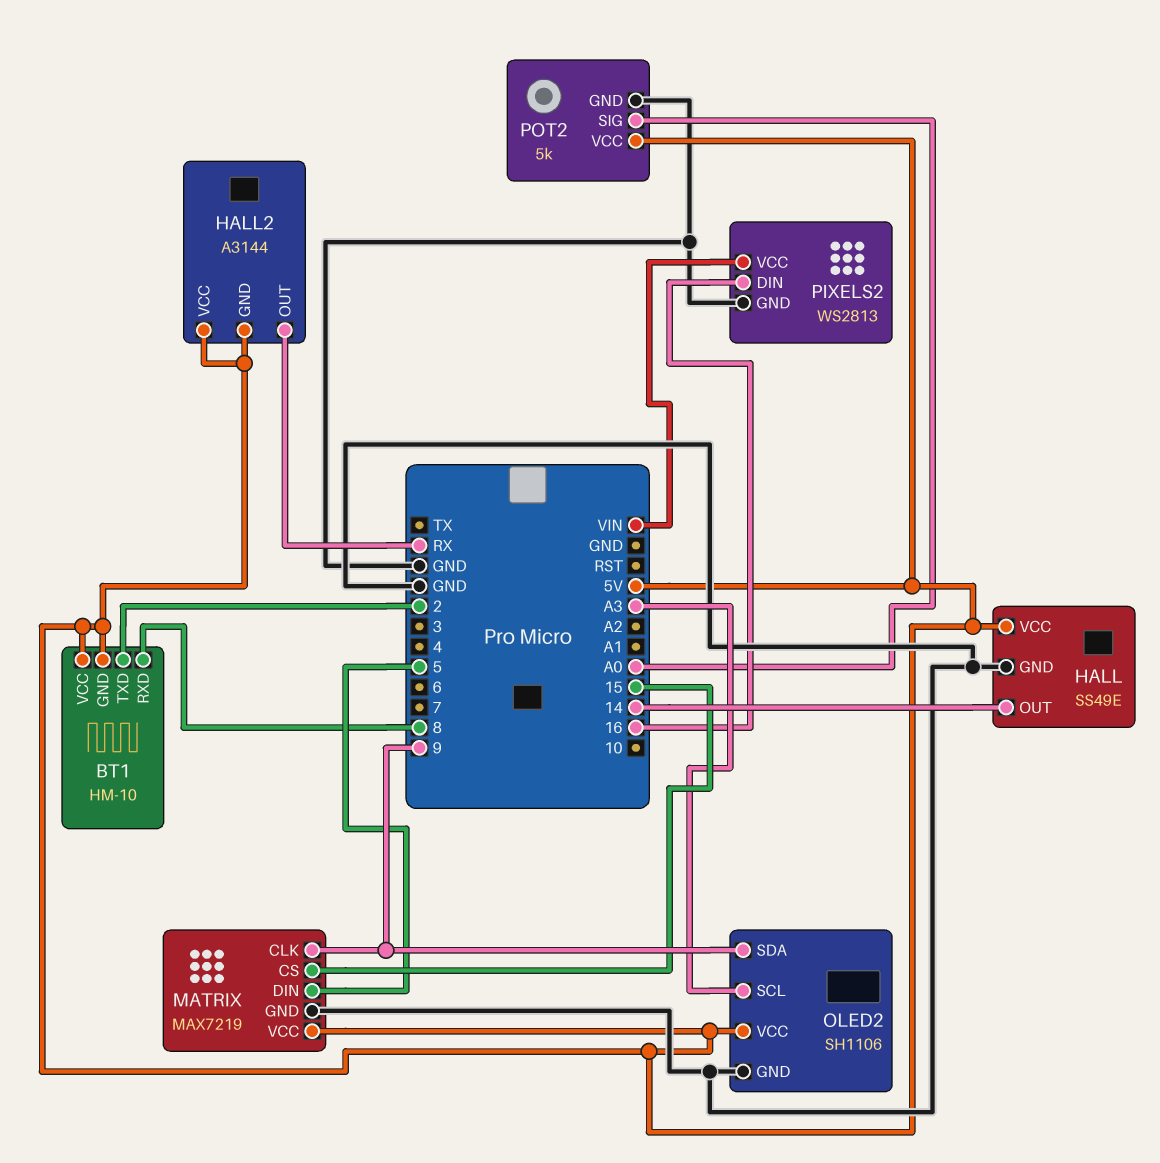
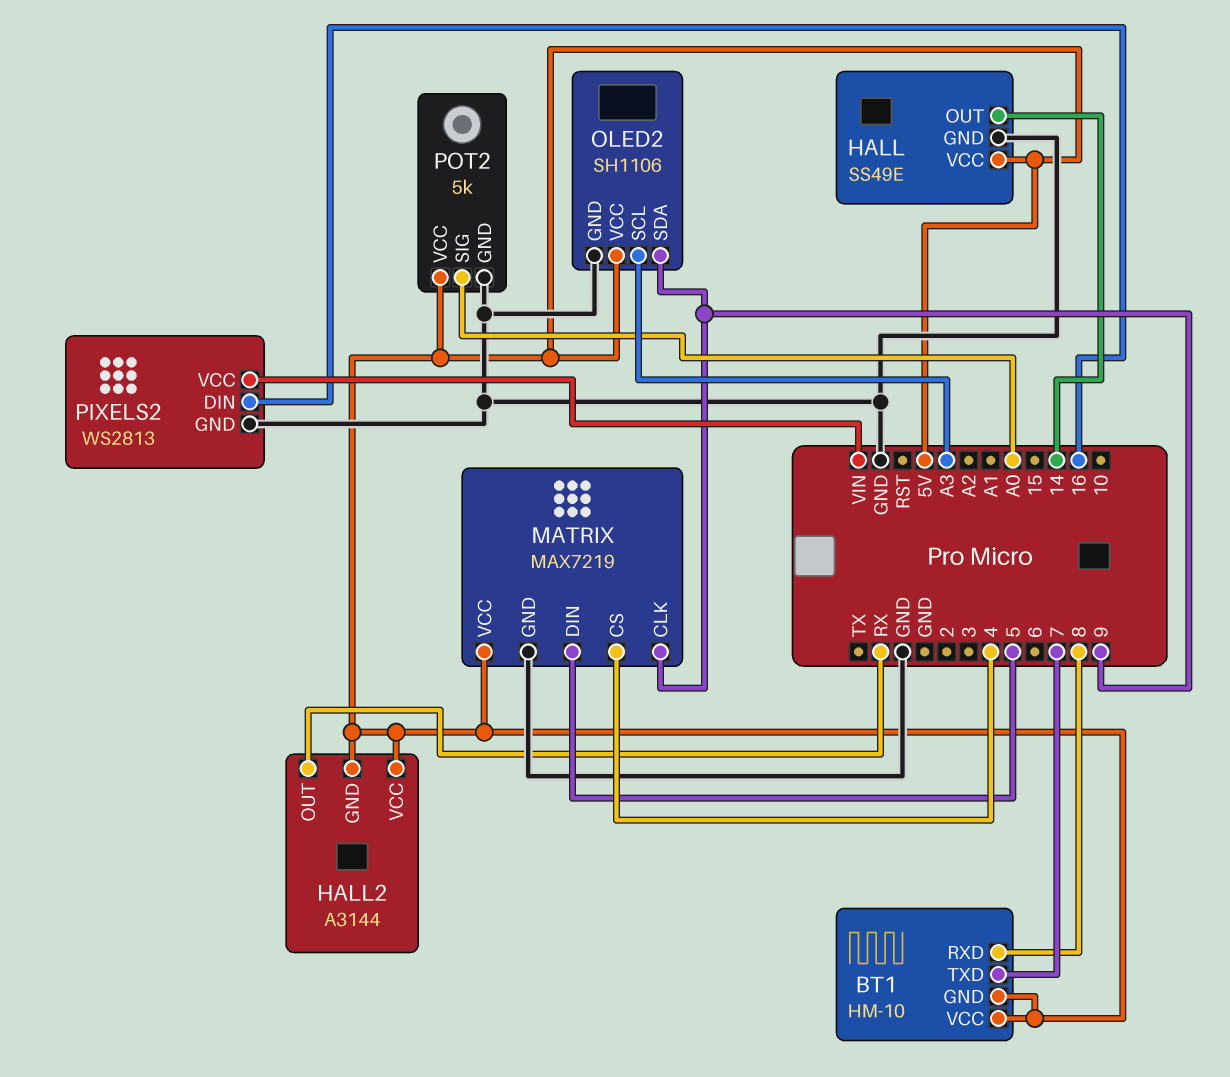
BT1 pin TXD: 2 -> 7
MATRIX pin CS: 15 -> 4

